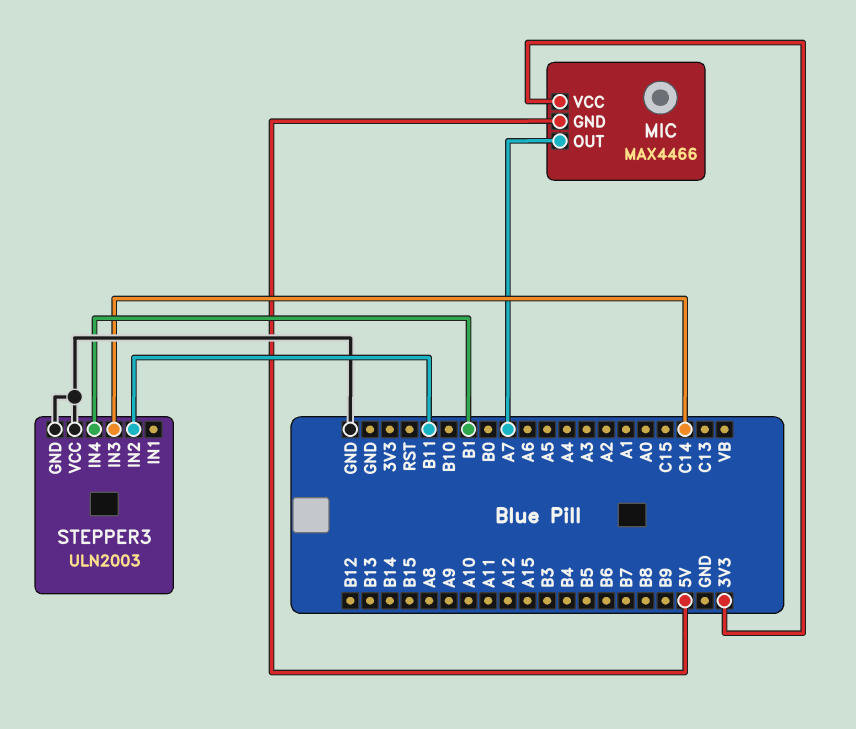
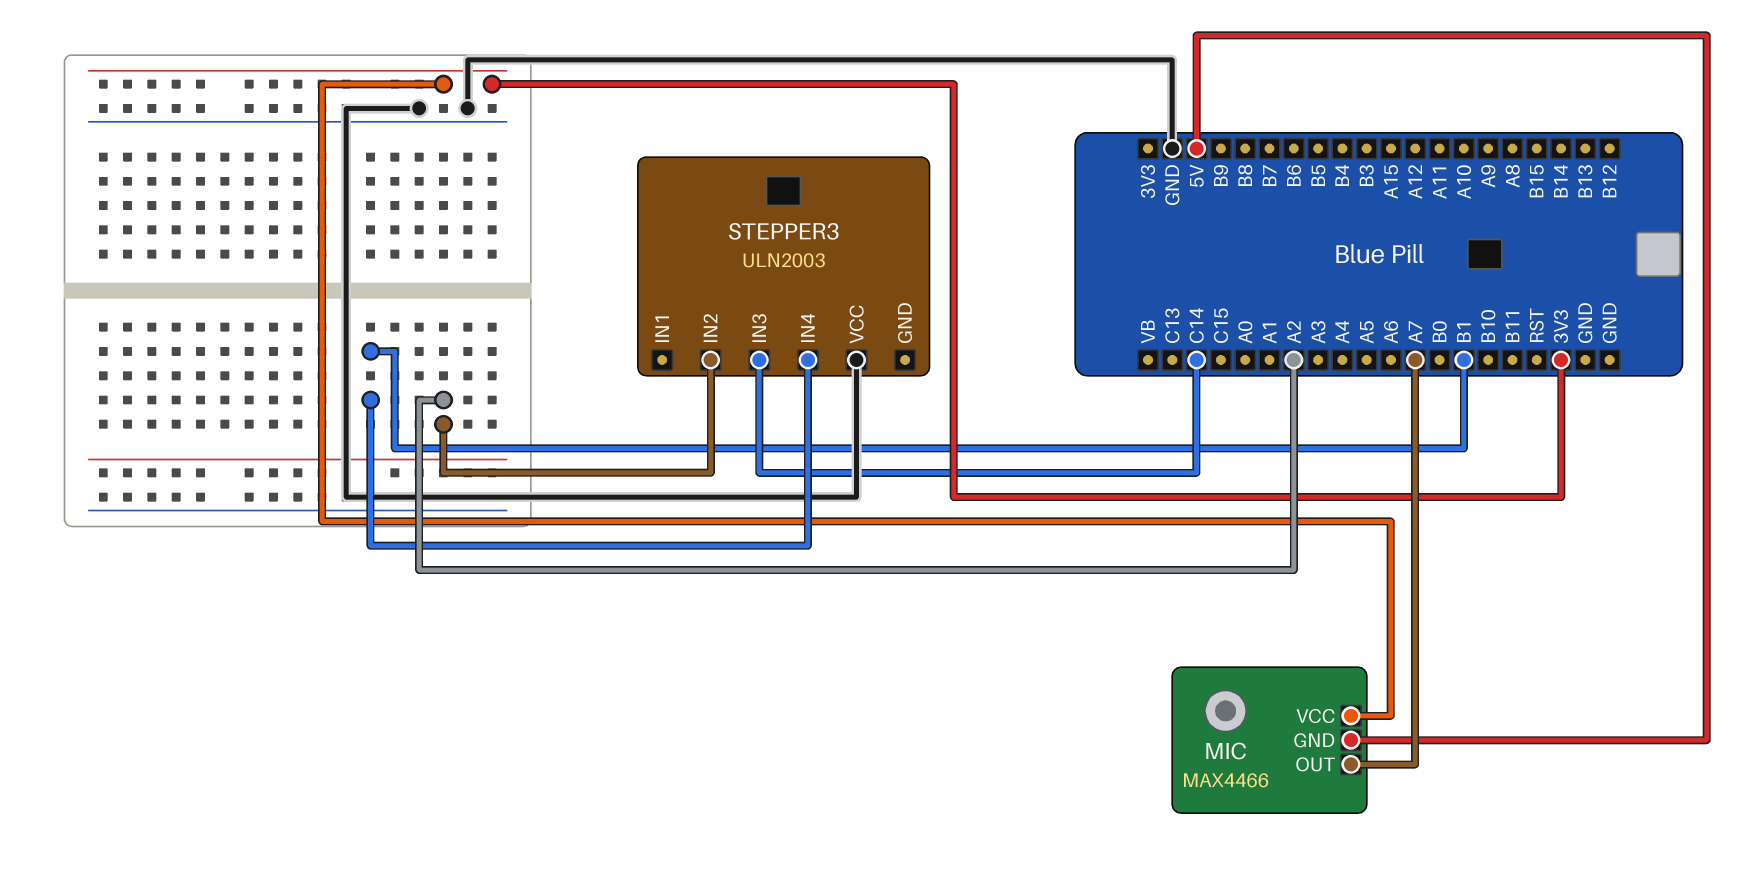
STEPPER3 pin GND: GND -> none
STEPPER3 pin IN2: B11 -> A2

